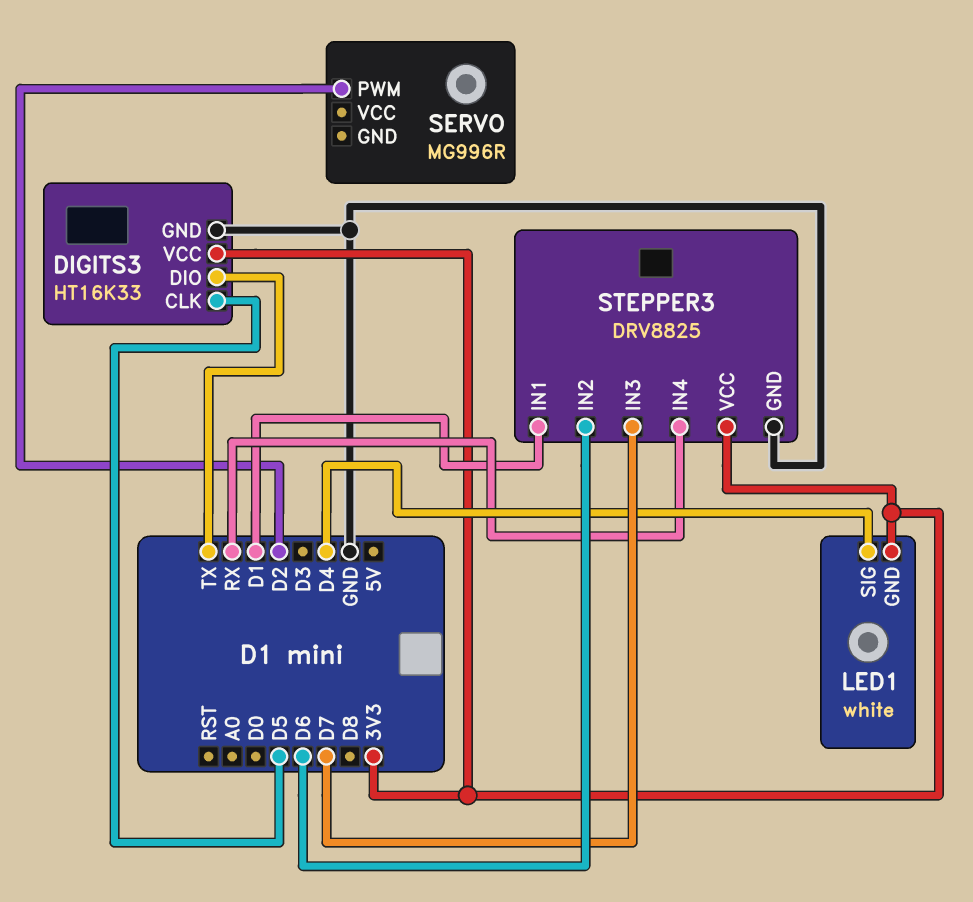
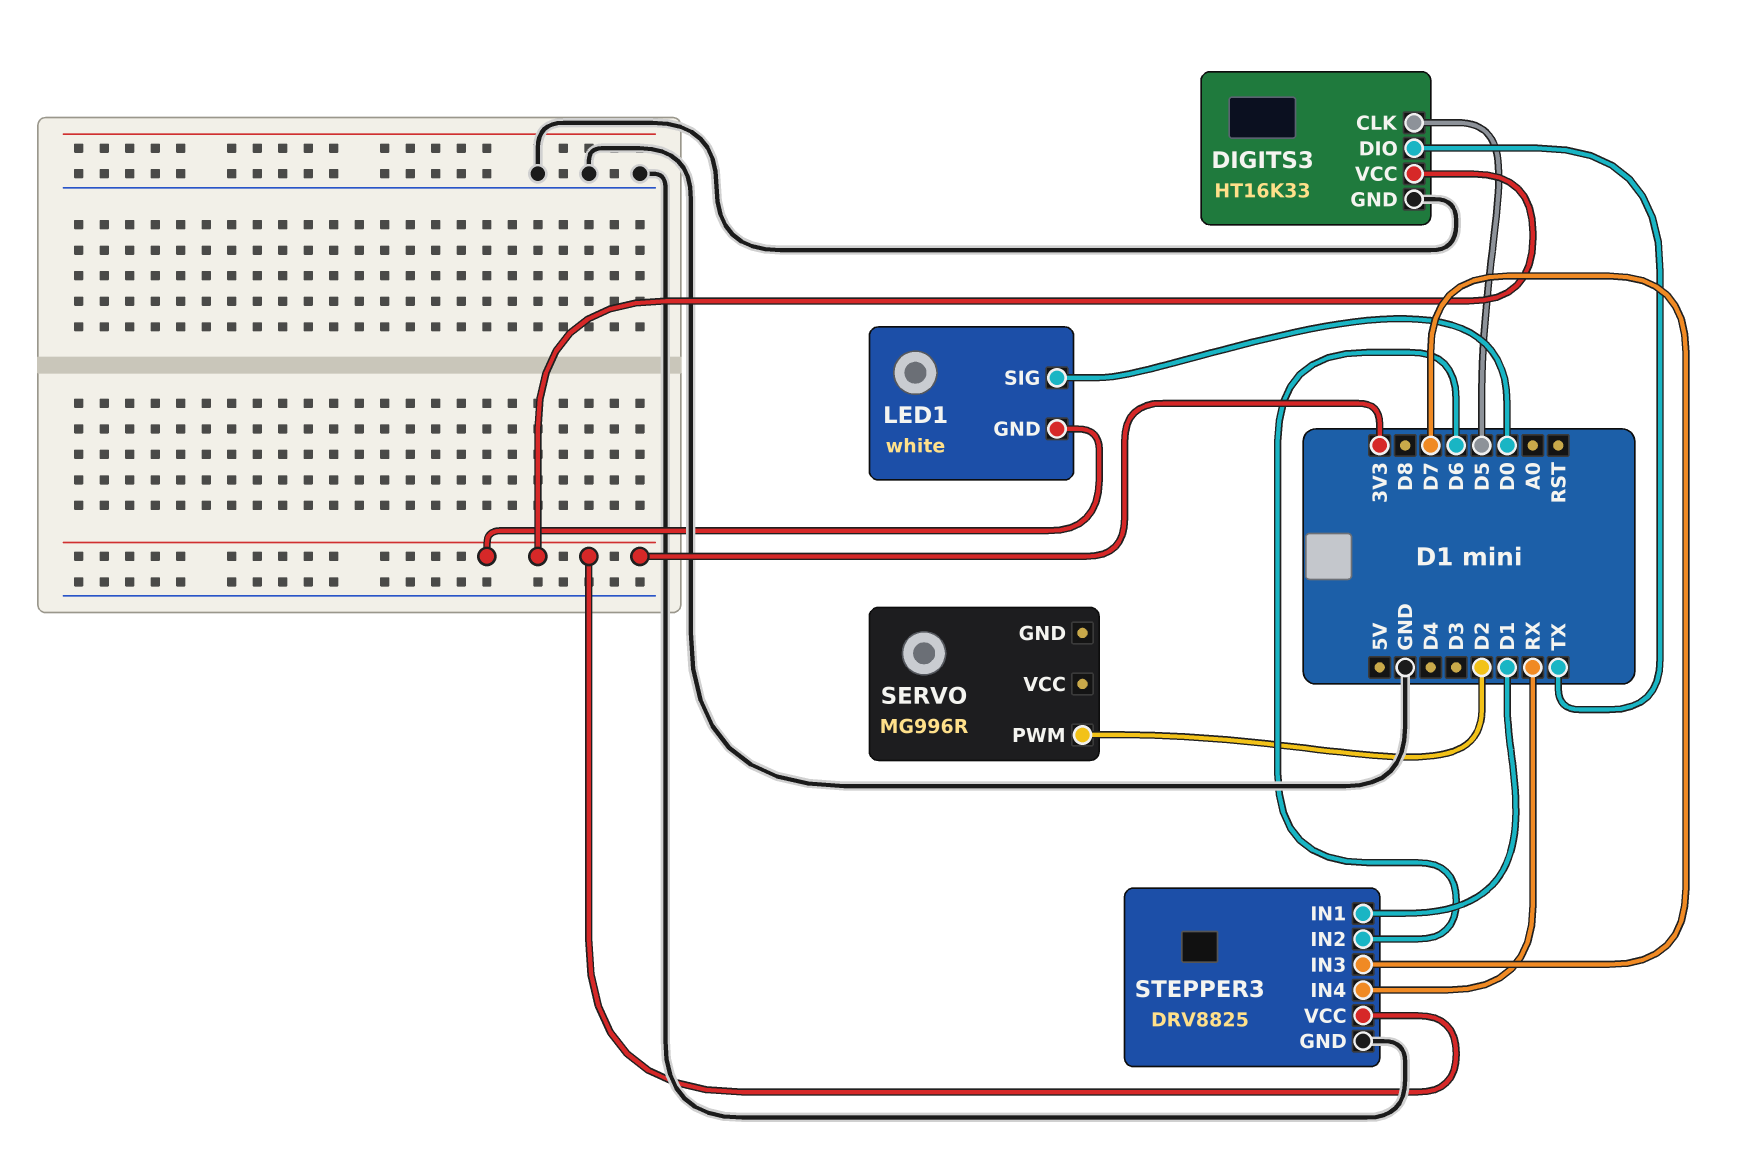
LED1 pin SIG: D4 -> D0

